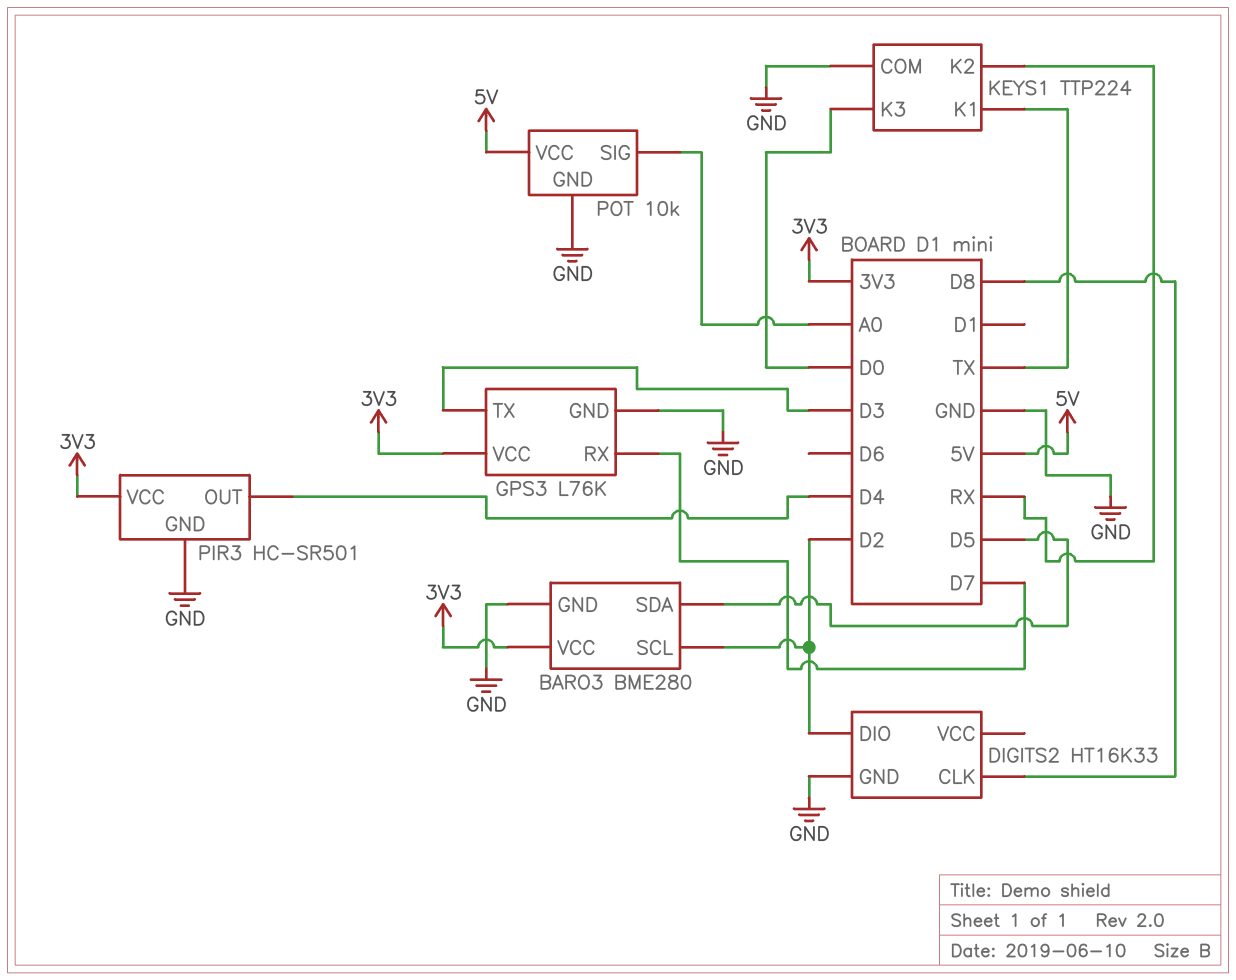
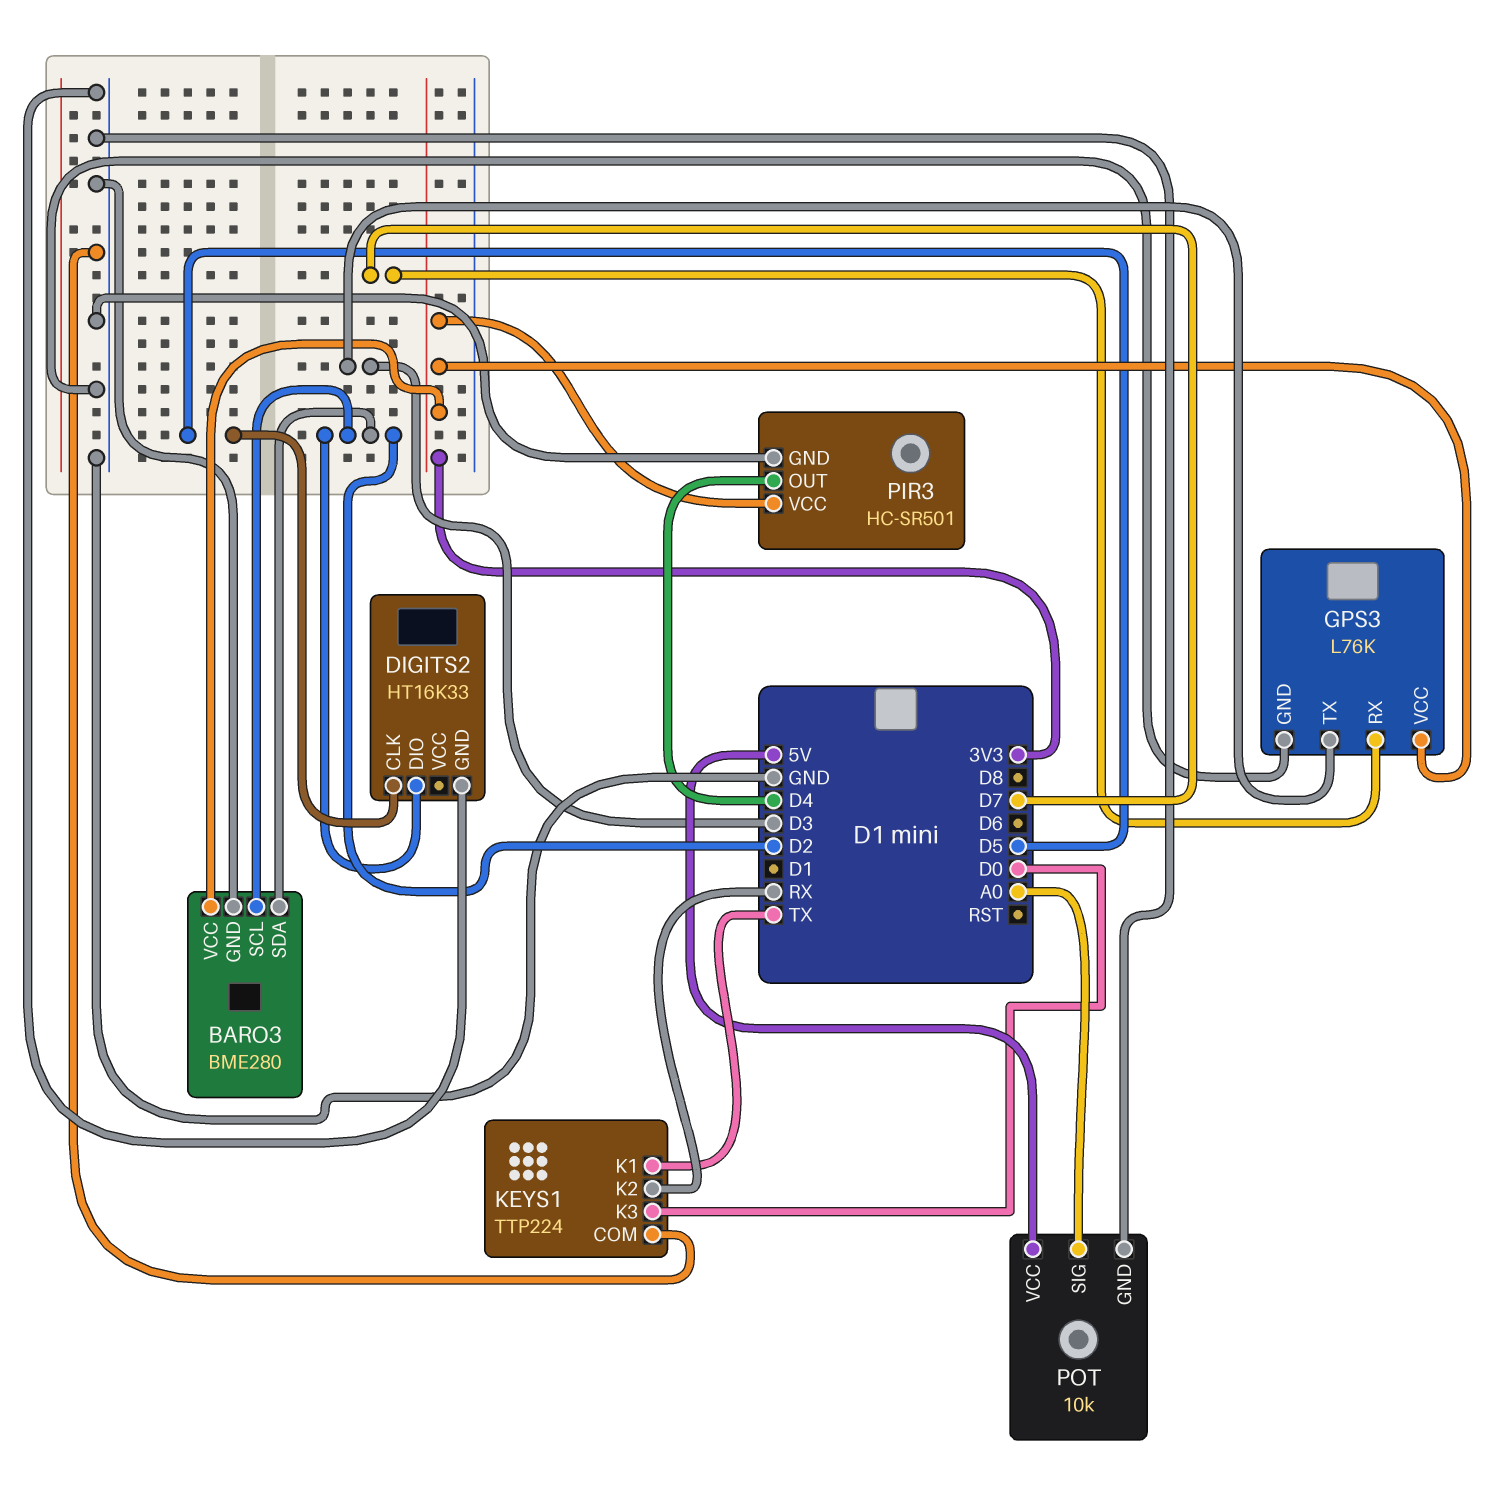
BARO3 pin SDA: D5 -> D2
DIGITS2 pin CLK: D8 -> D5

